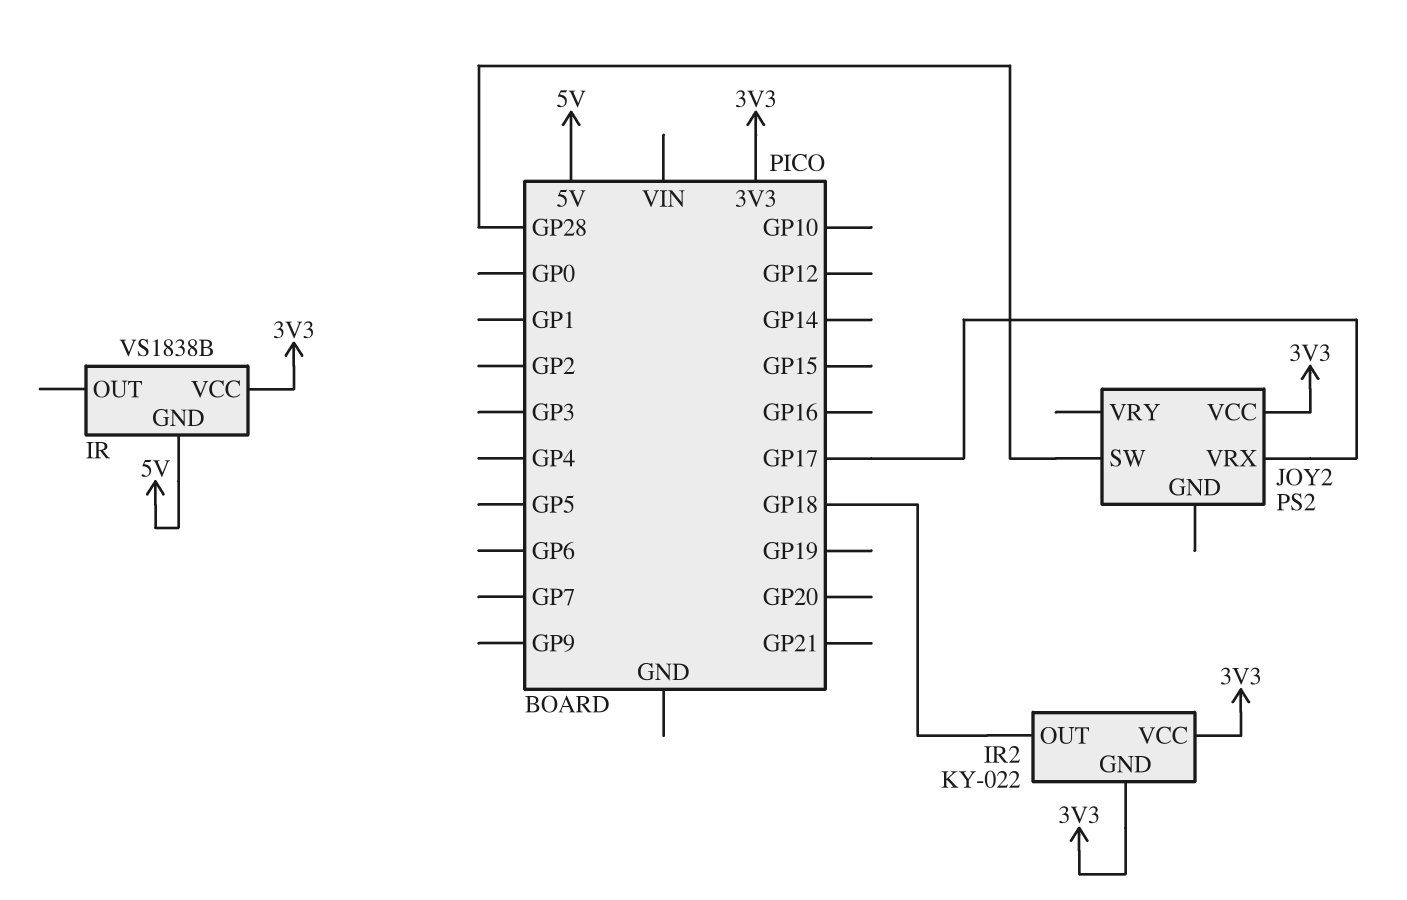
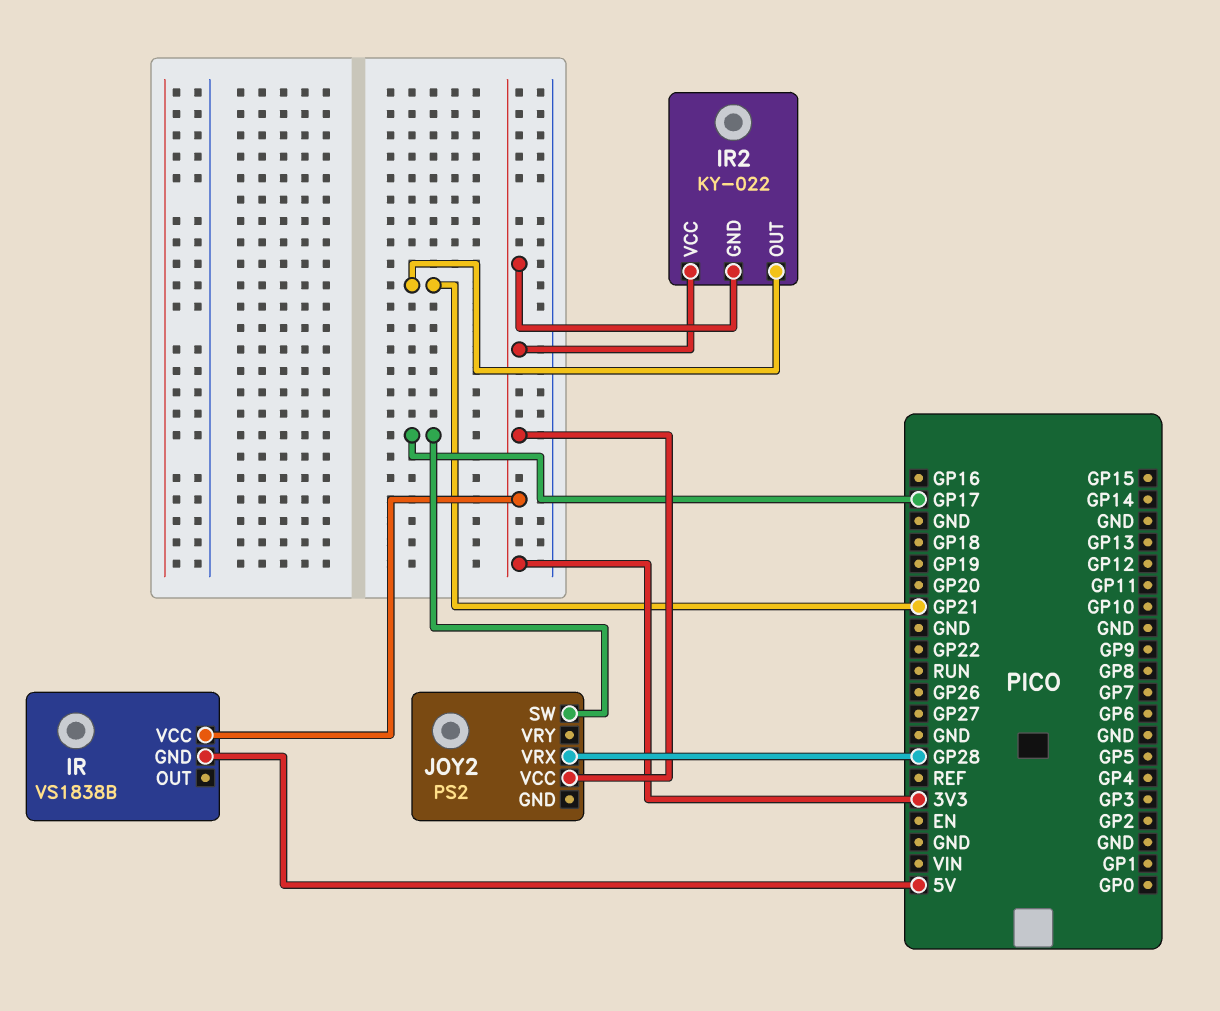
IR2 pin OUT: GP18 -> GP21
JOY2 pin SW: GP28 -> GP17
JOY2 pin VRX: GP17 -> GP28

